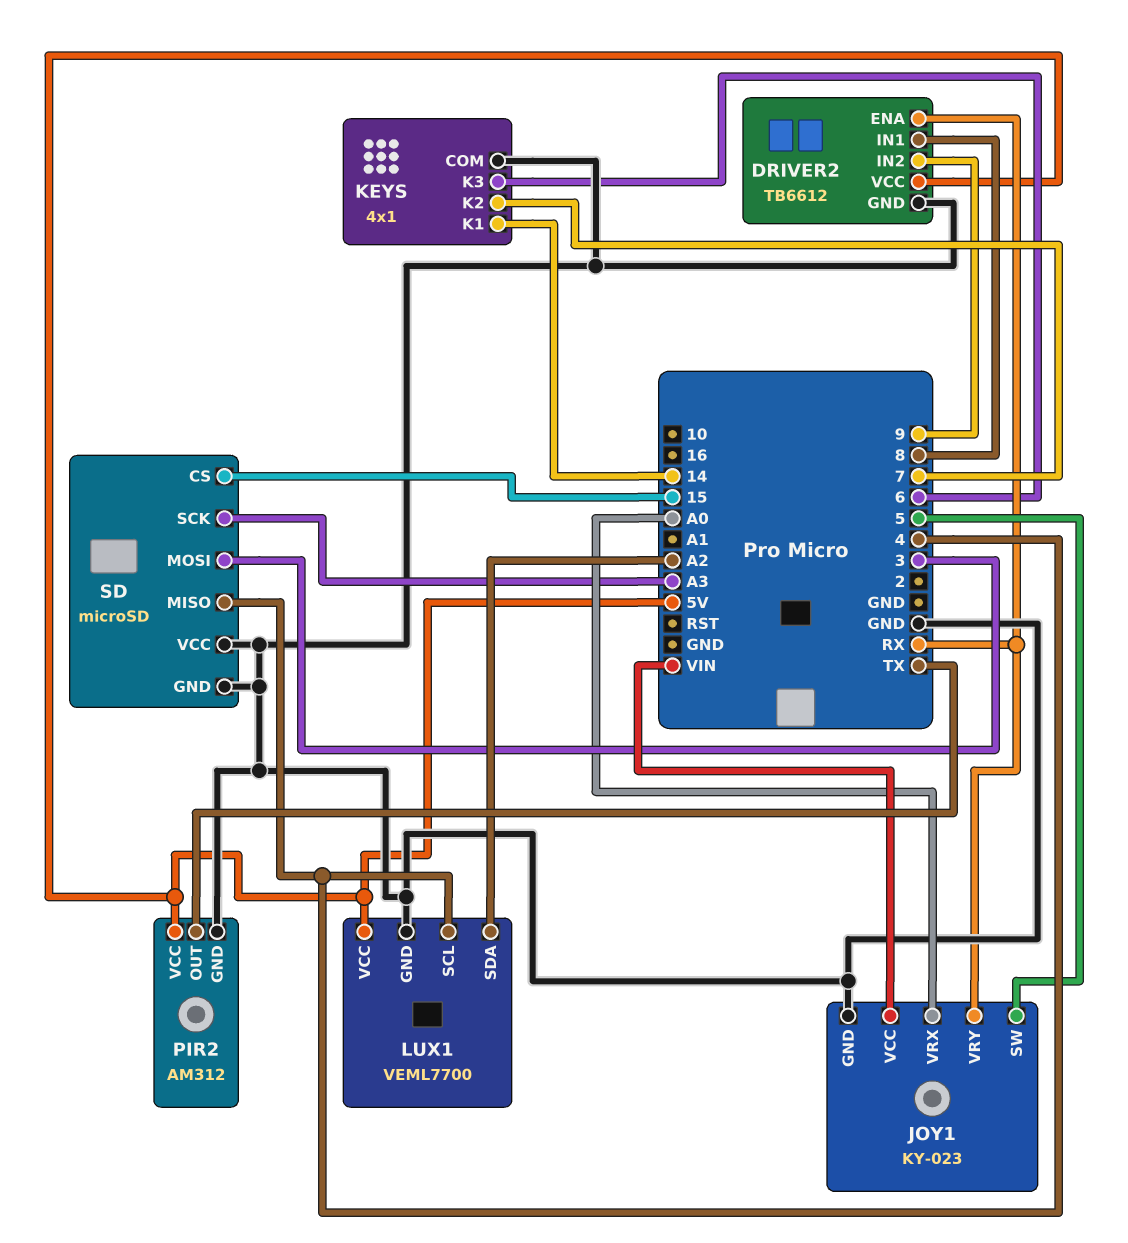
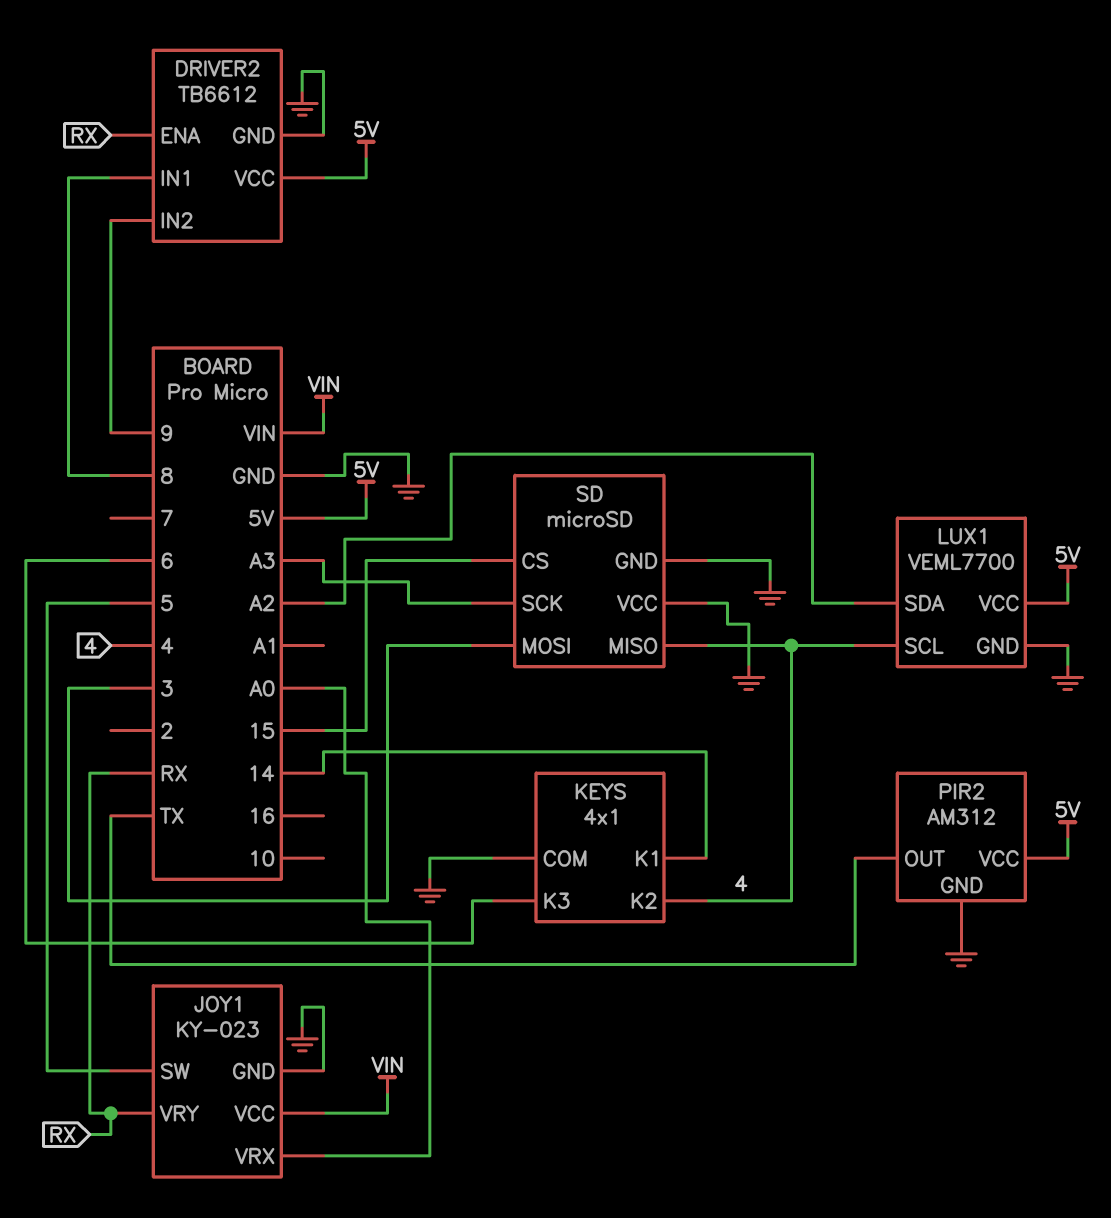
KEYS pin K2: 7 -> 4

